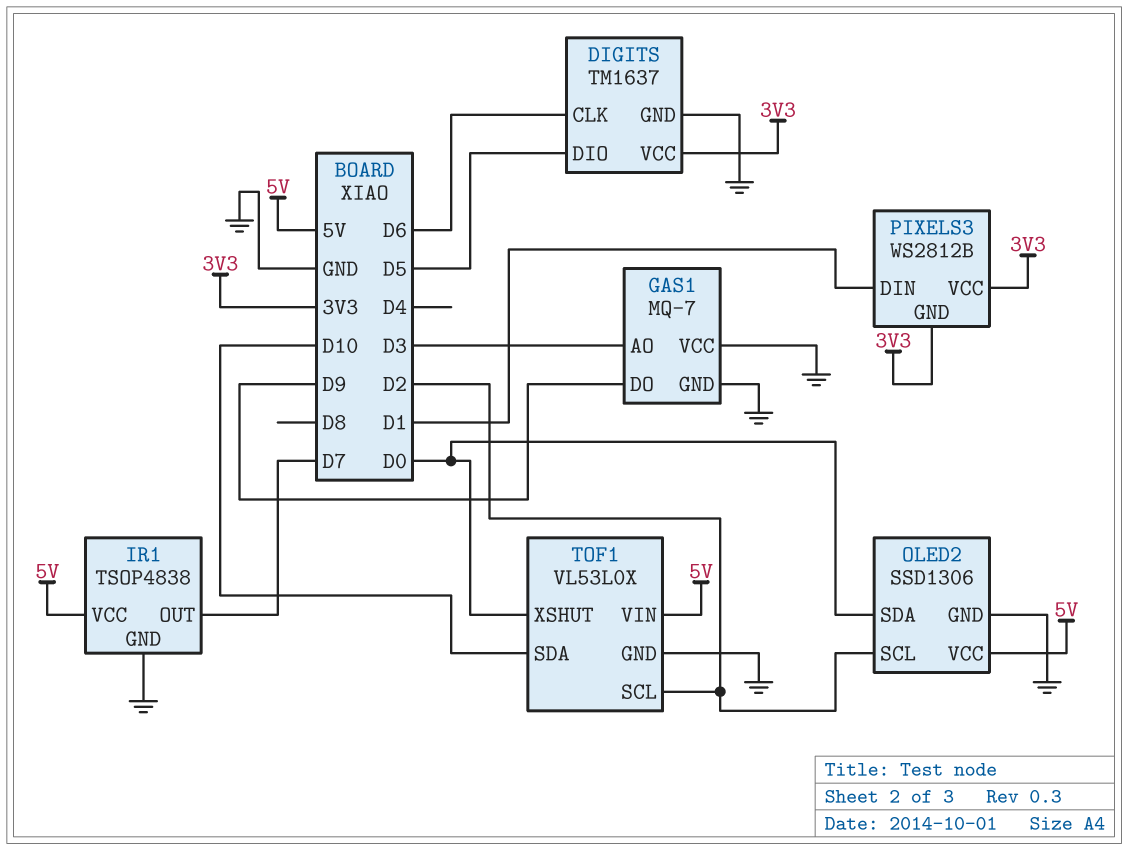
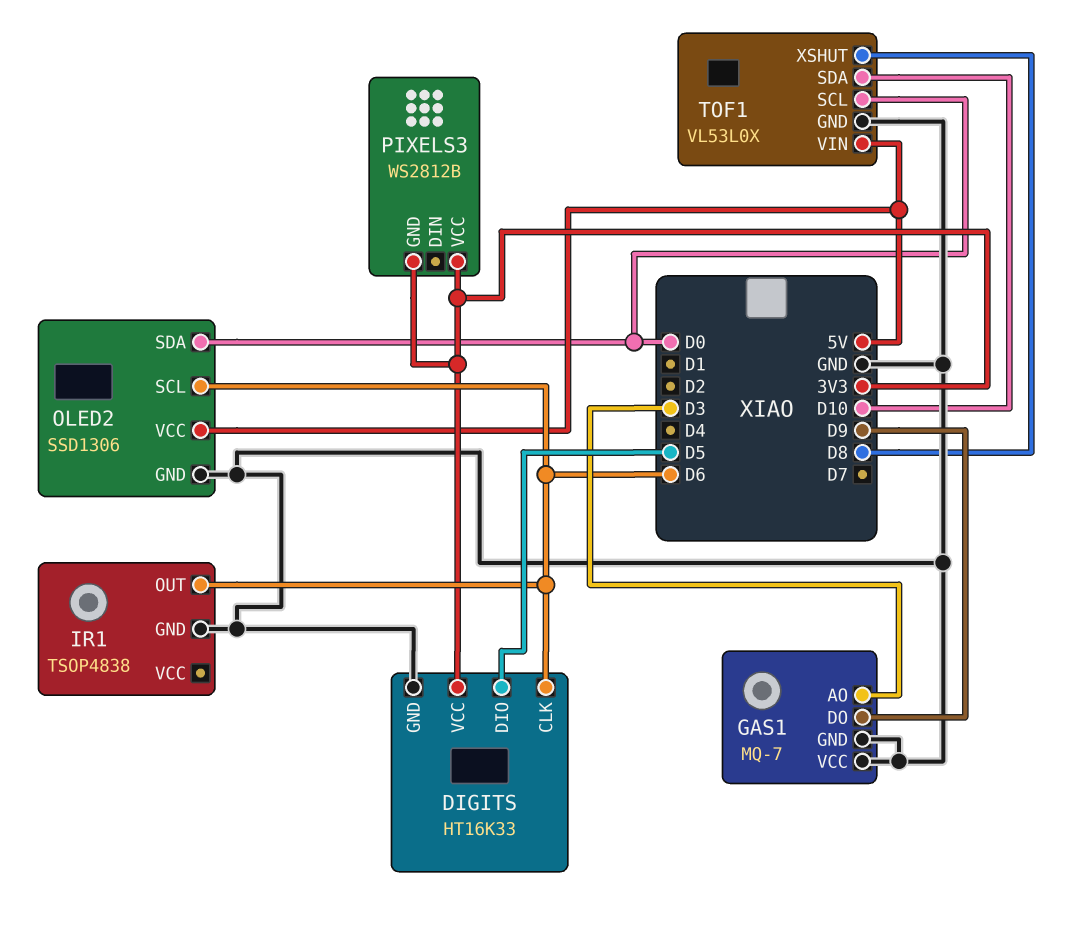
DIGITS: TM1637 -> HT16K33
IR1 pin OUT: D7 -> D6
IR1 pin VCC: 5V -> none
OLED2 pin SCL: D2 -> D6
PIXELS3 pin DIN: D1 -> none
TOF1 pin SCL: D2 -> D0
TOF1 pin XSHUT: D0 -> D8

